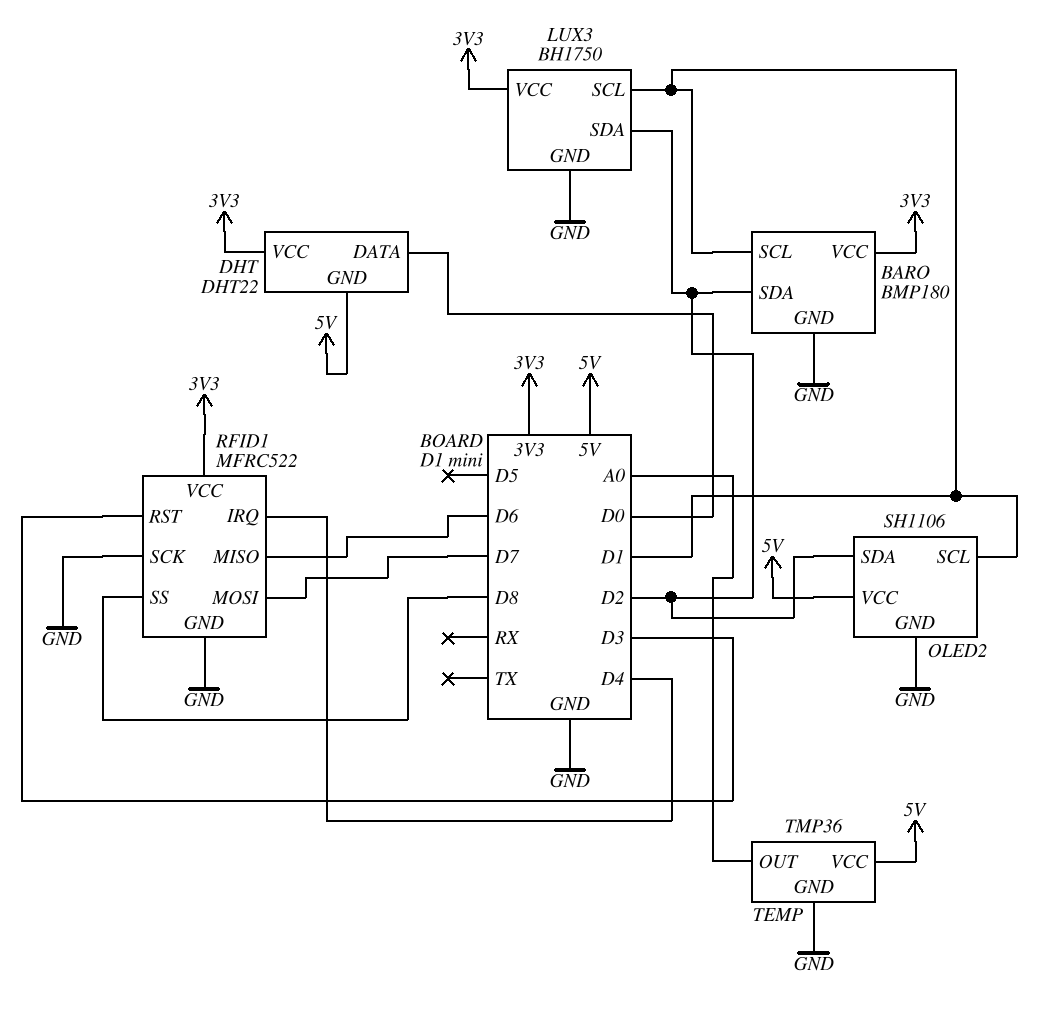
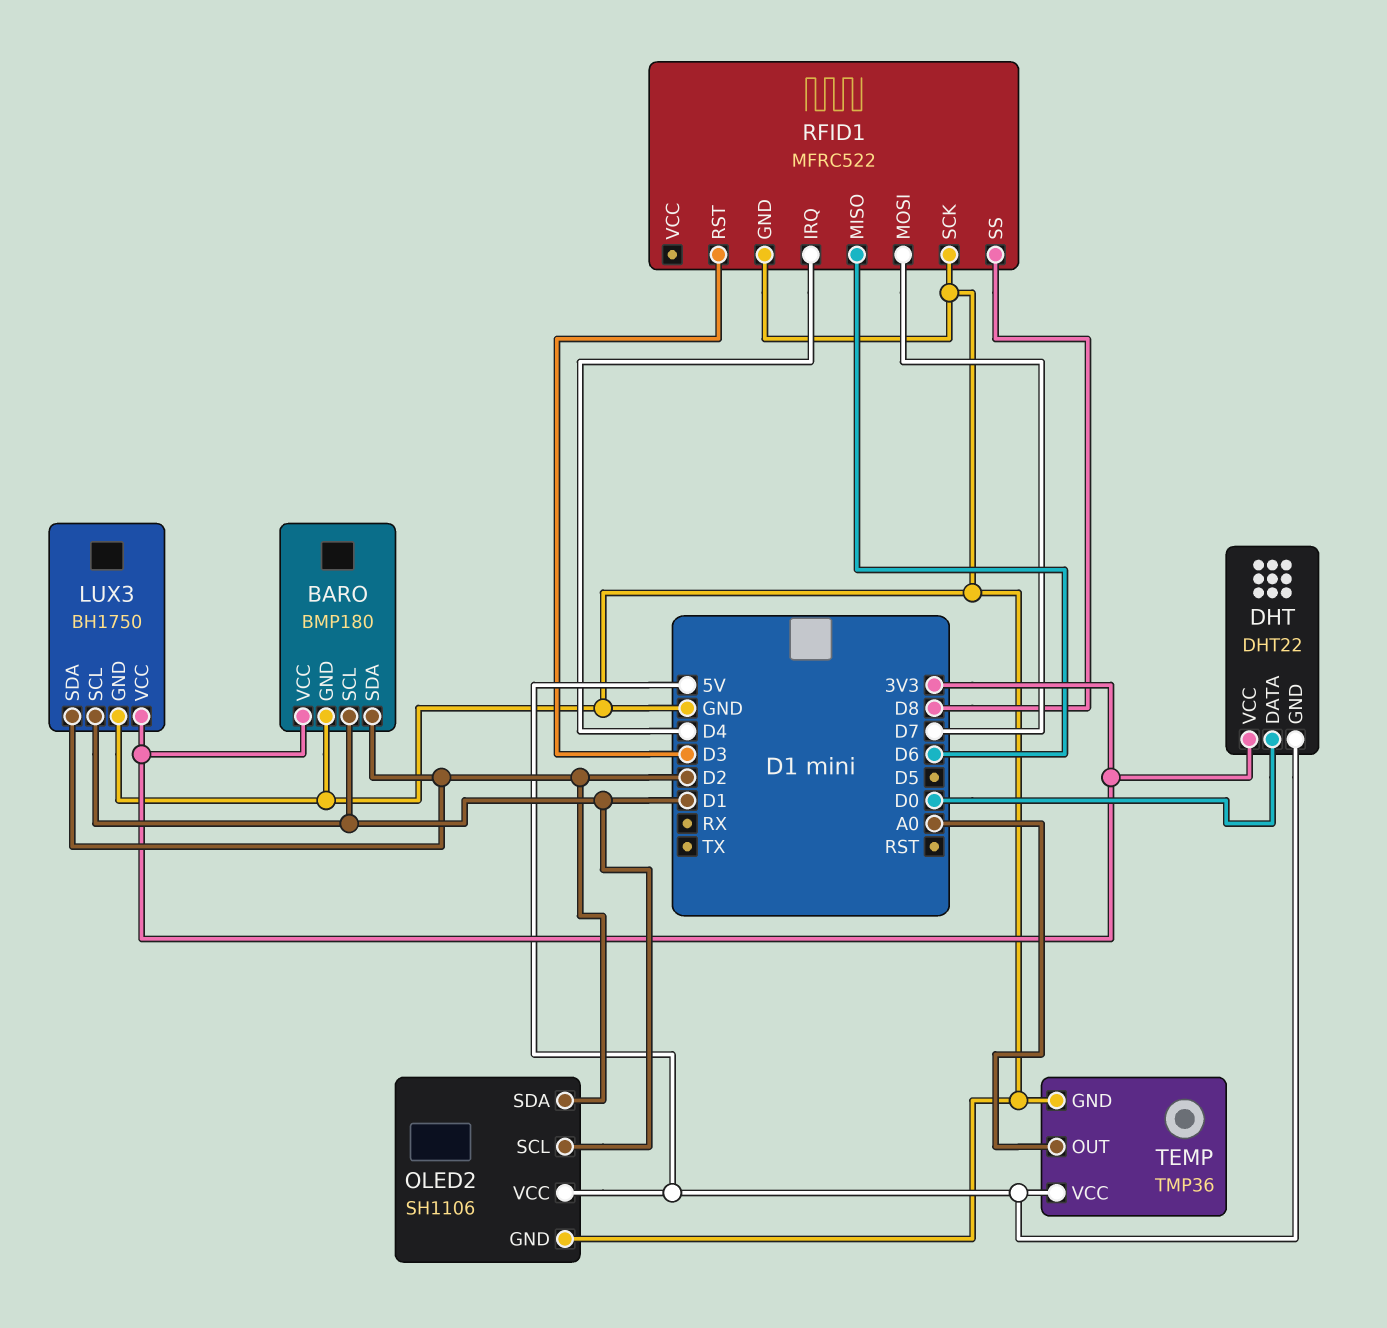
RFID1 pin VCC: 3V3 -> none

